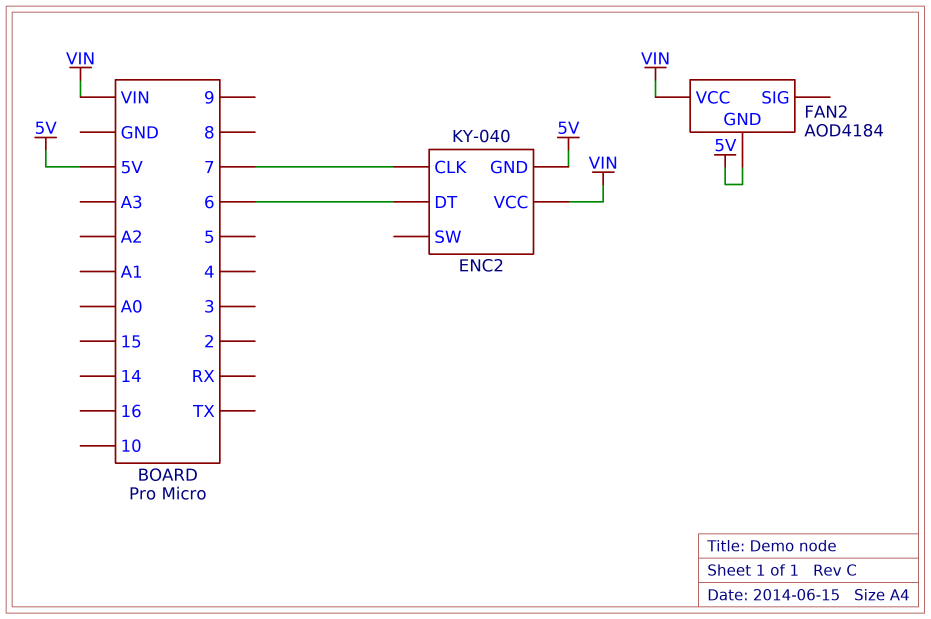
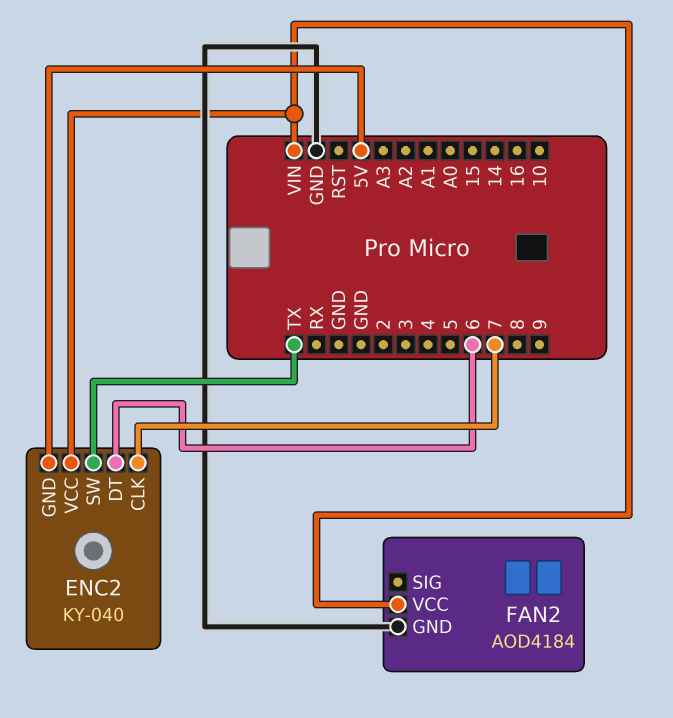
ENC2 pin SW: none -> TX
FAN2 pin GND: 5V -> GND

